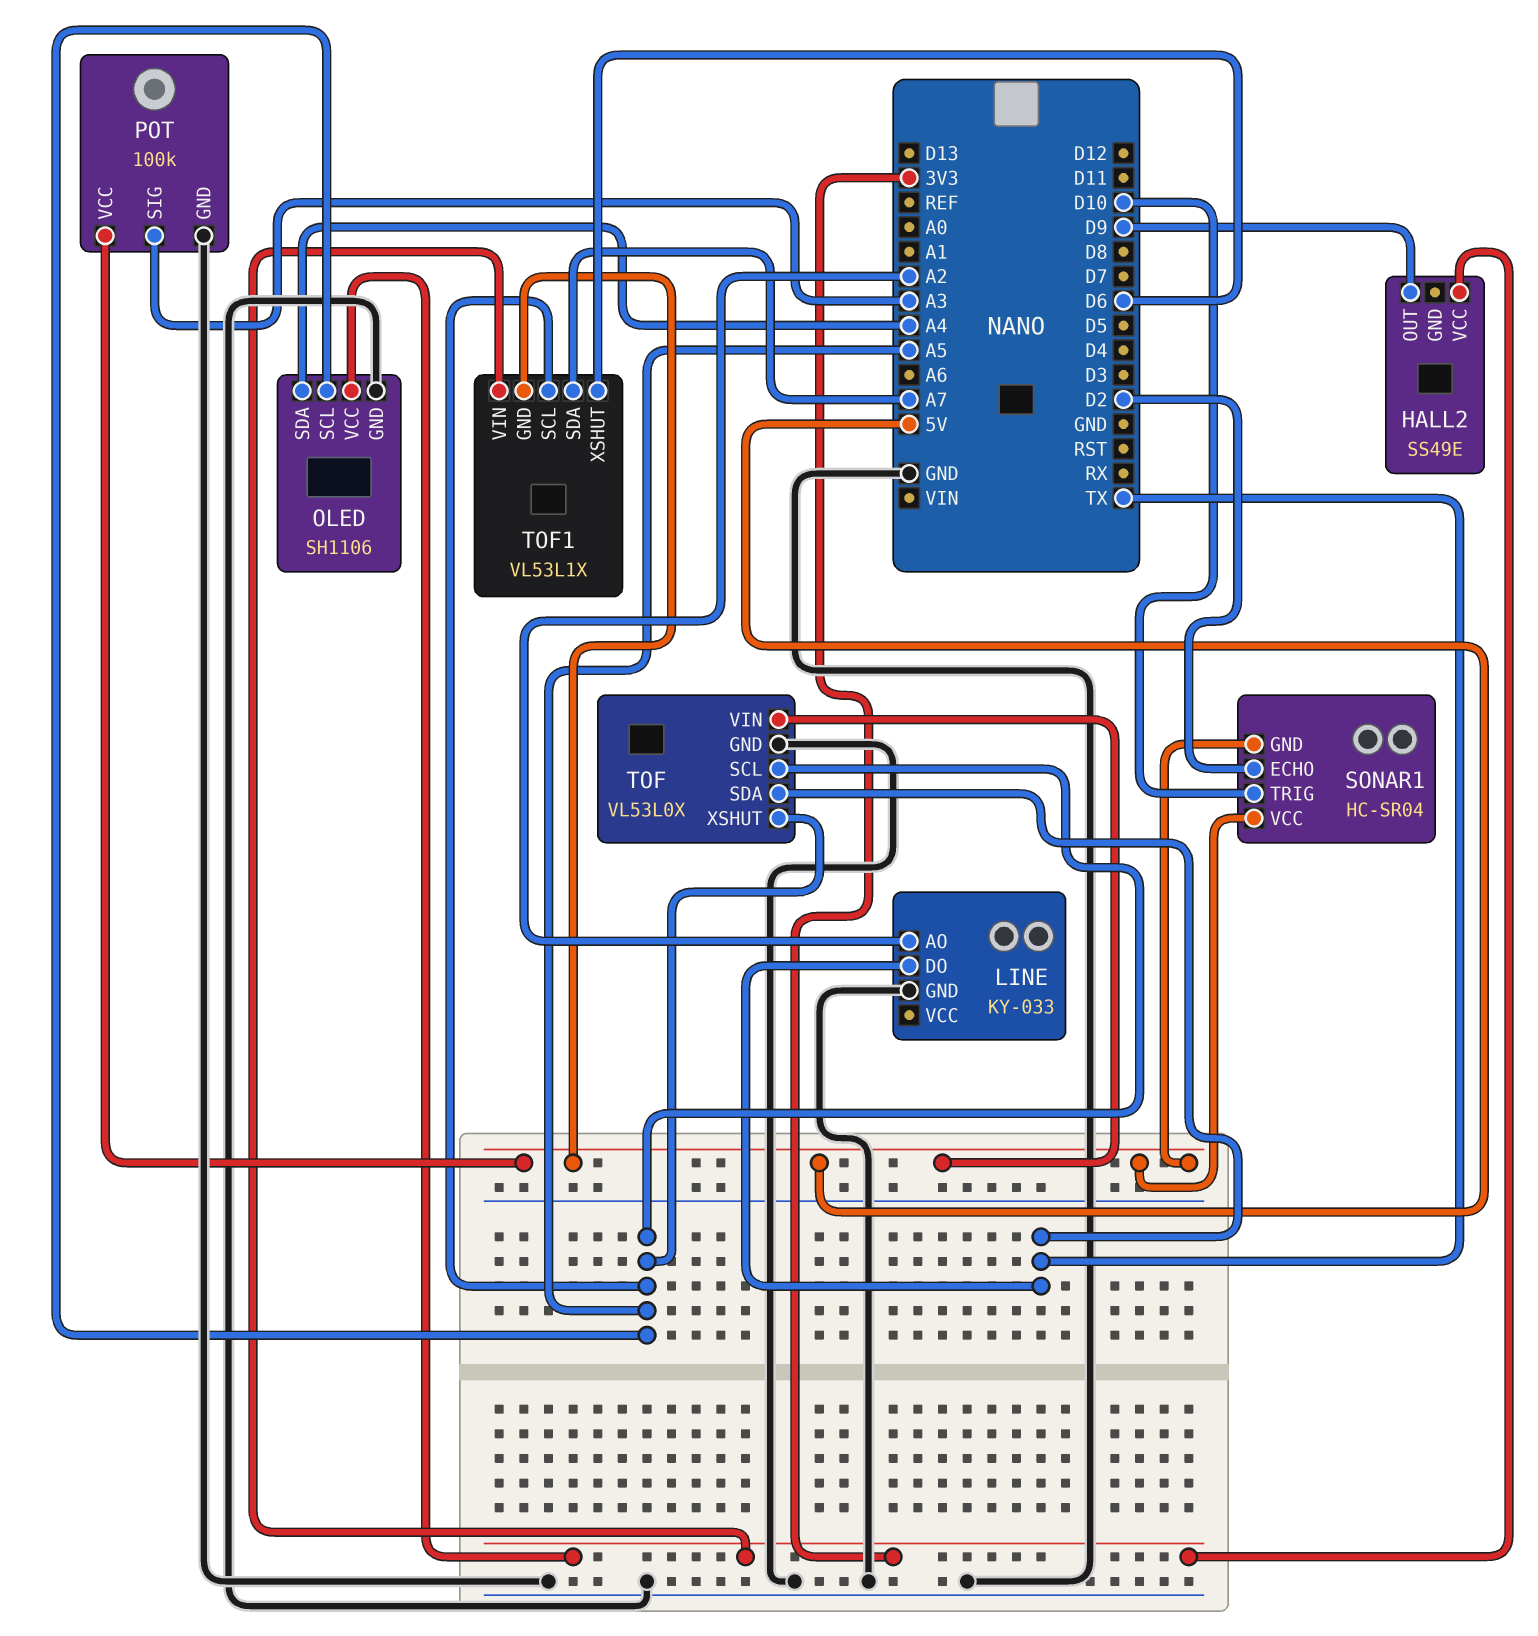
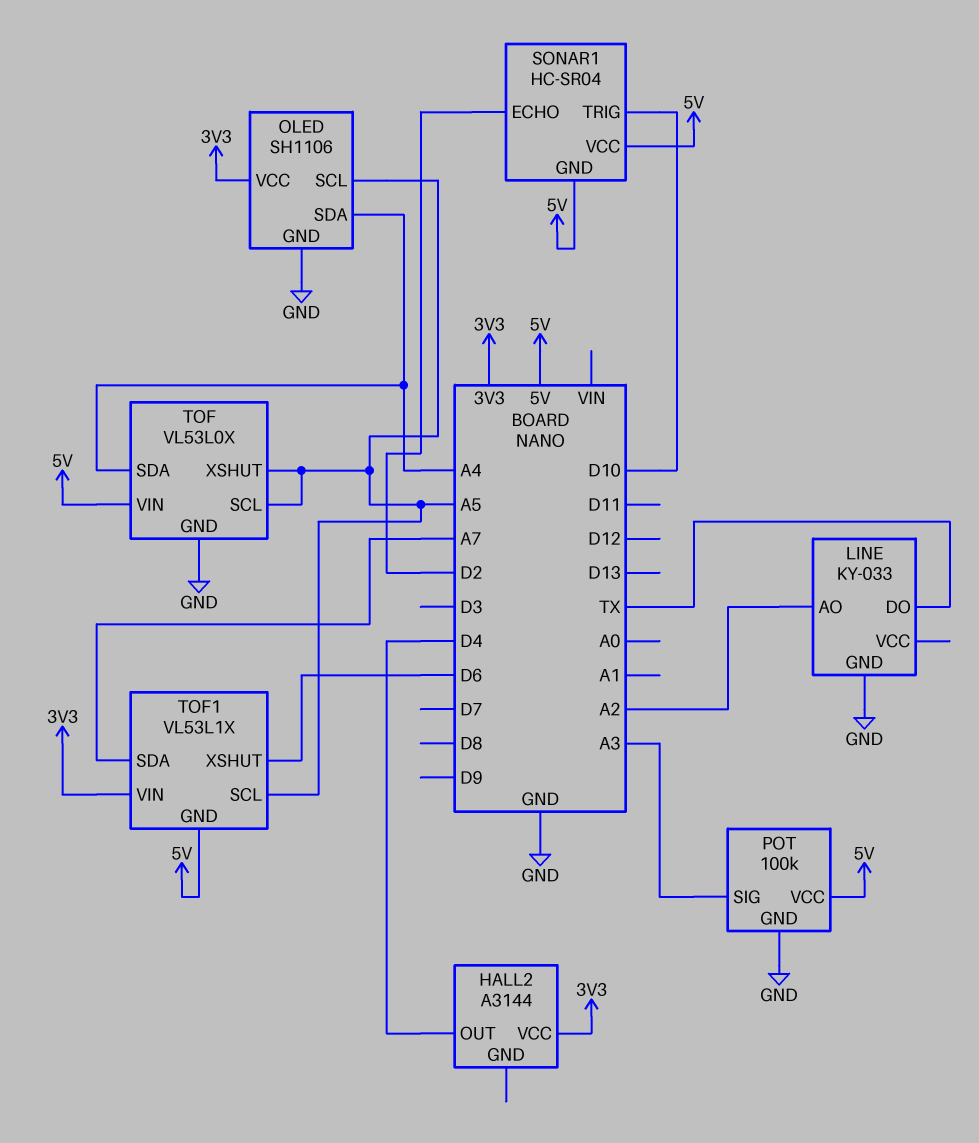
HALL2: SS49E -> A3144
HALL2 pin OUT: D9 -> D4
TOF pin SDA: TX -> A4

